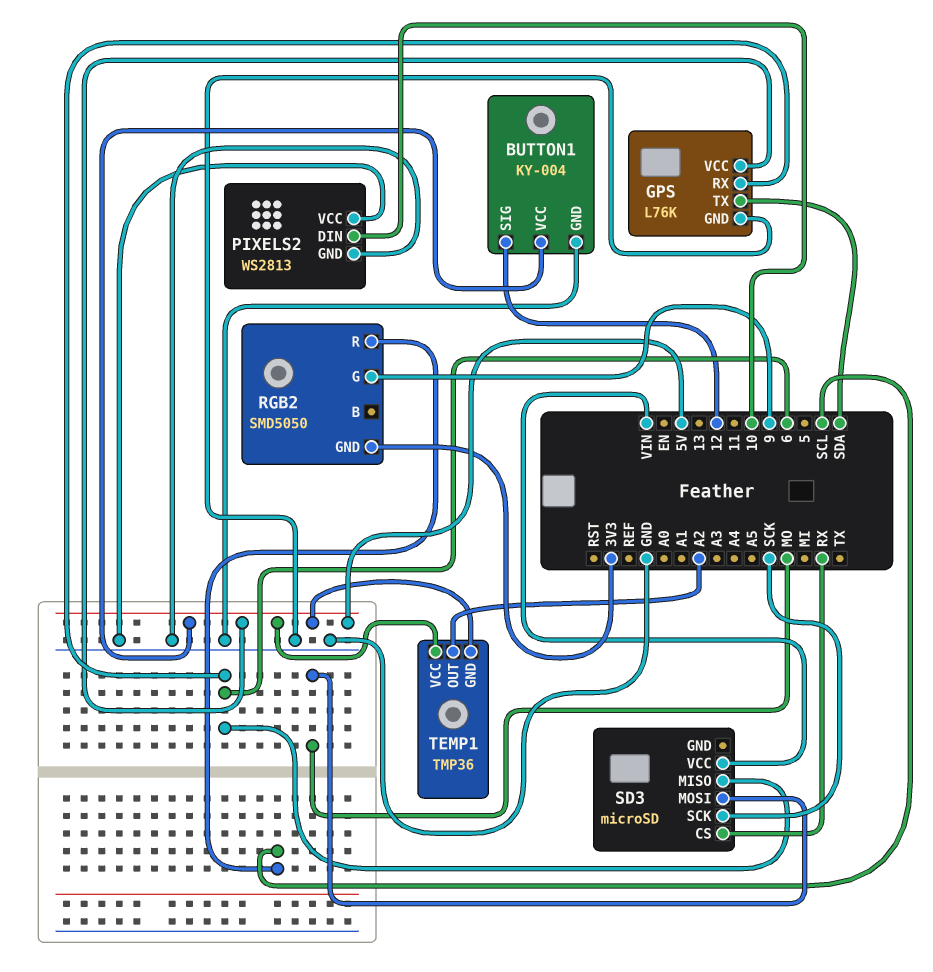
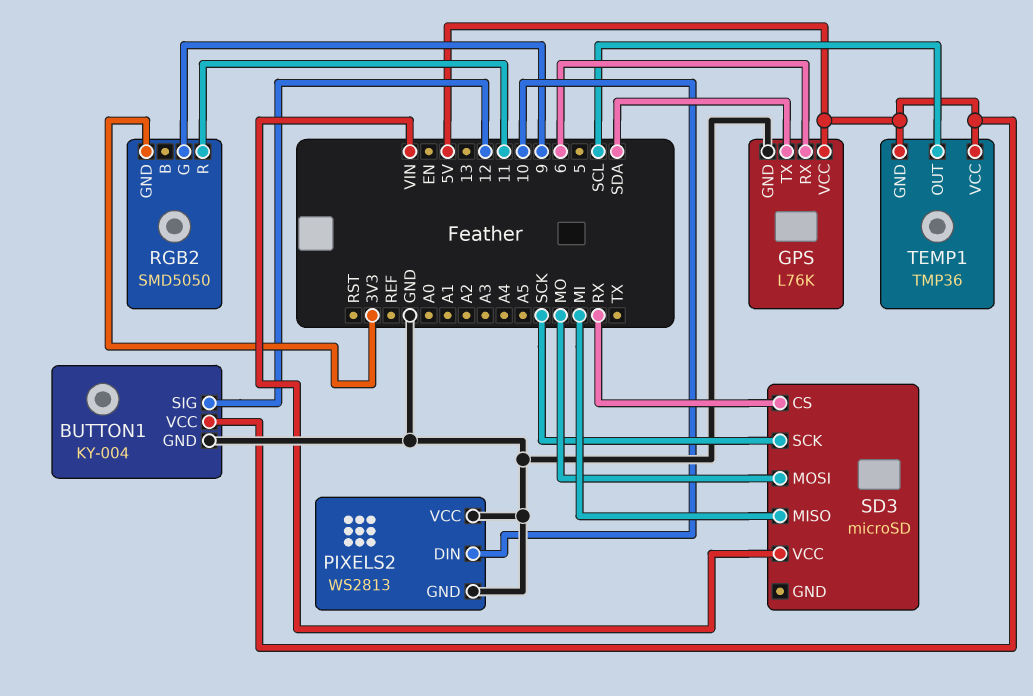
RGB2 pin R: SCL -> 11
SD3 pin MISO: 6 -> MI
TEMP1 pin OUT: A2 -> SCL

